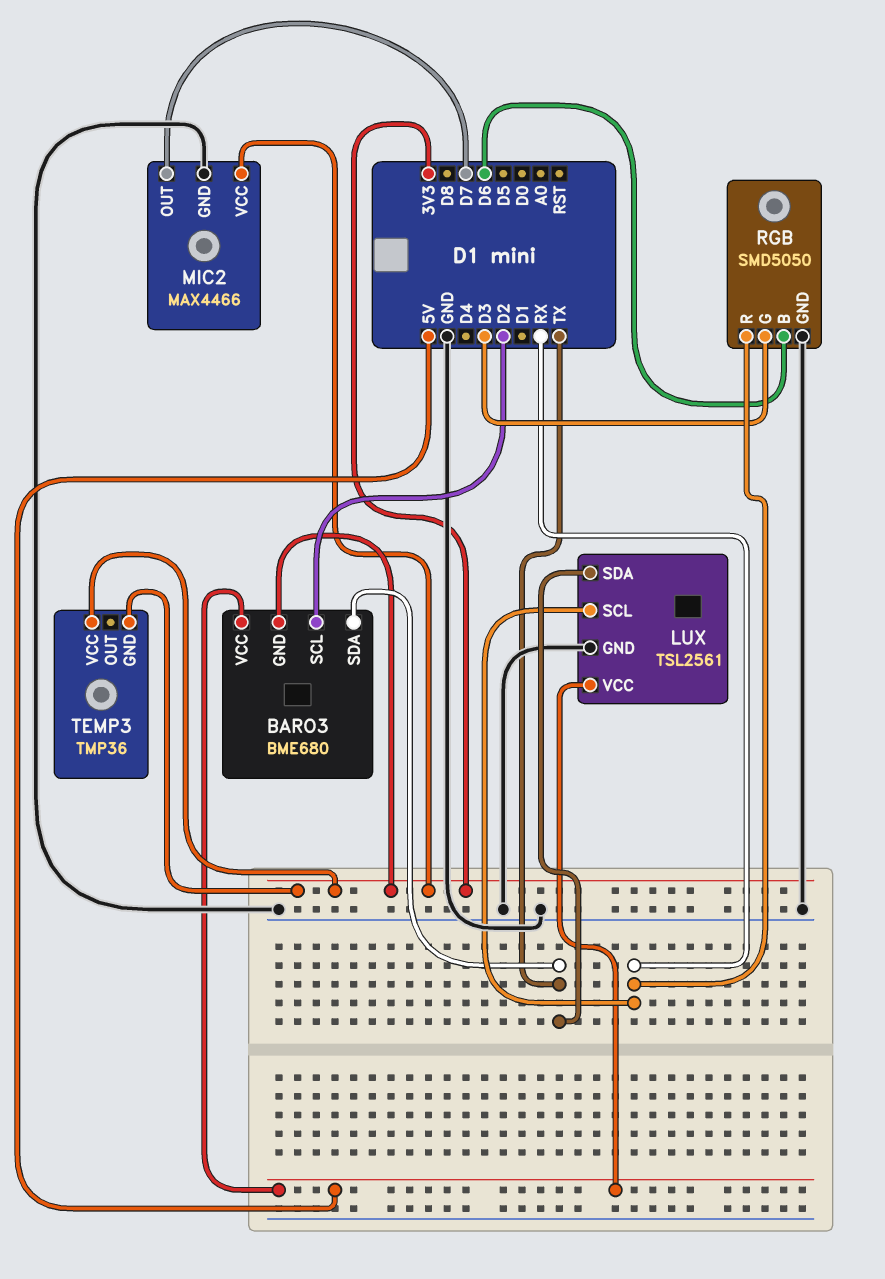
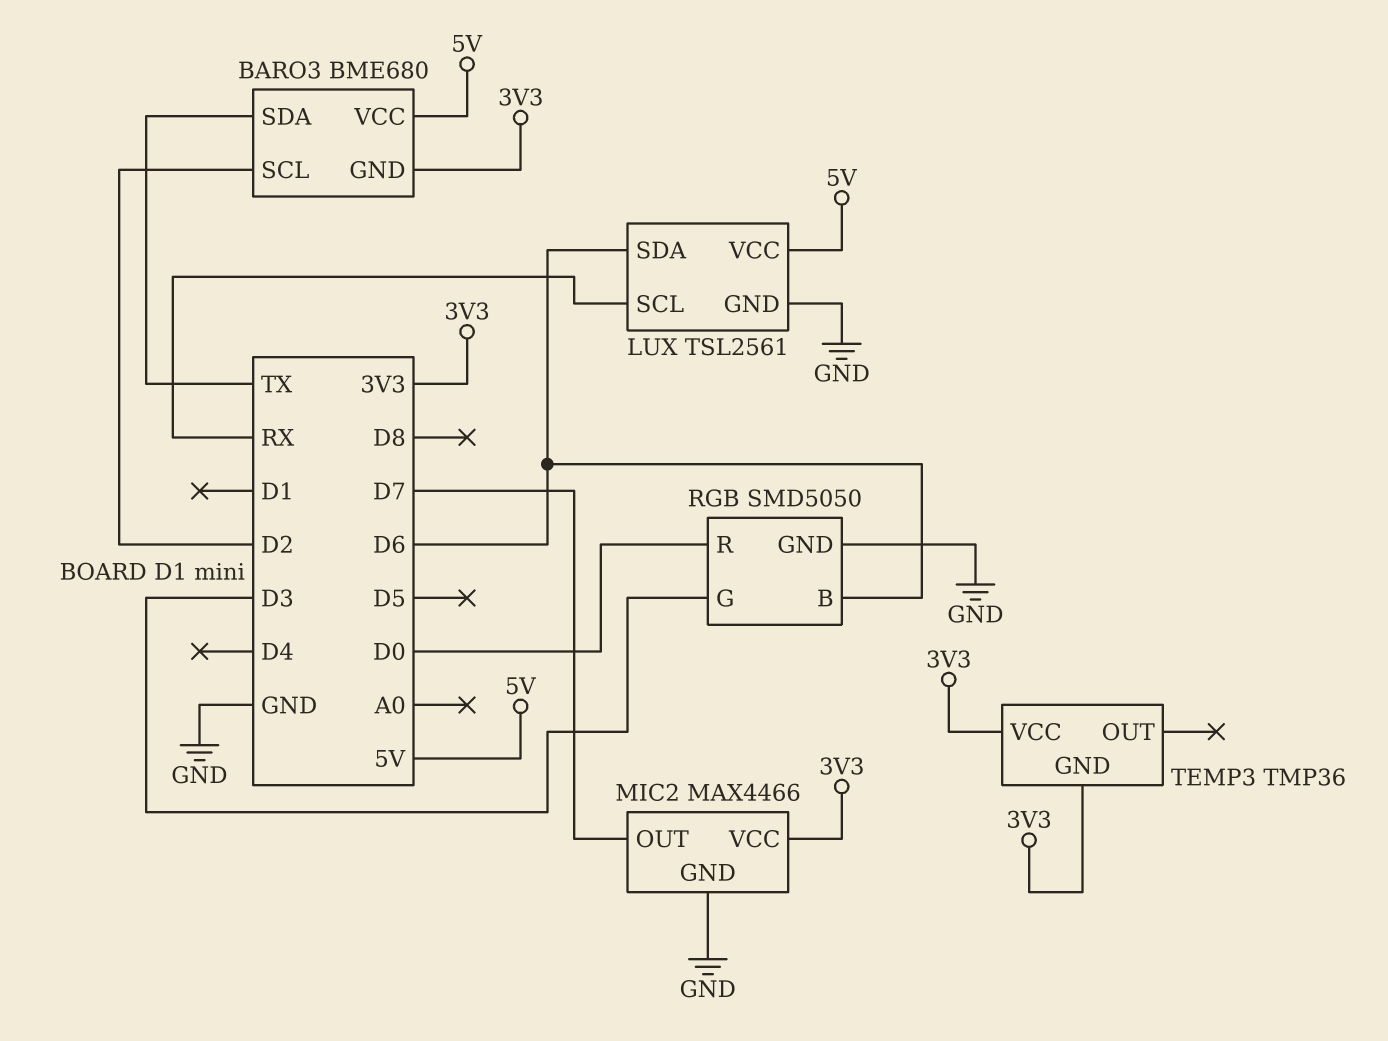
LUX pin SDA: TX -> D6
RGB pin R: RX -> D0

